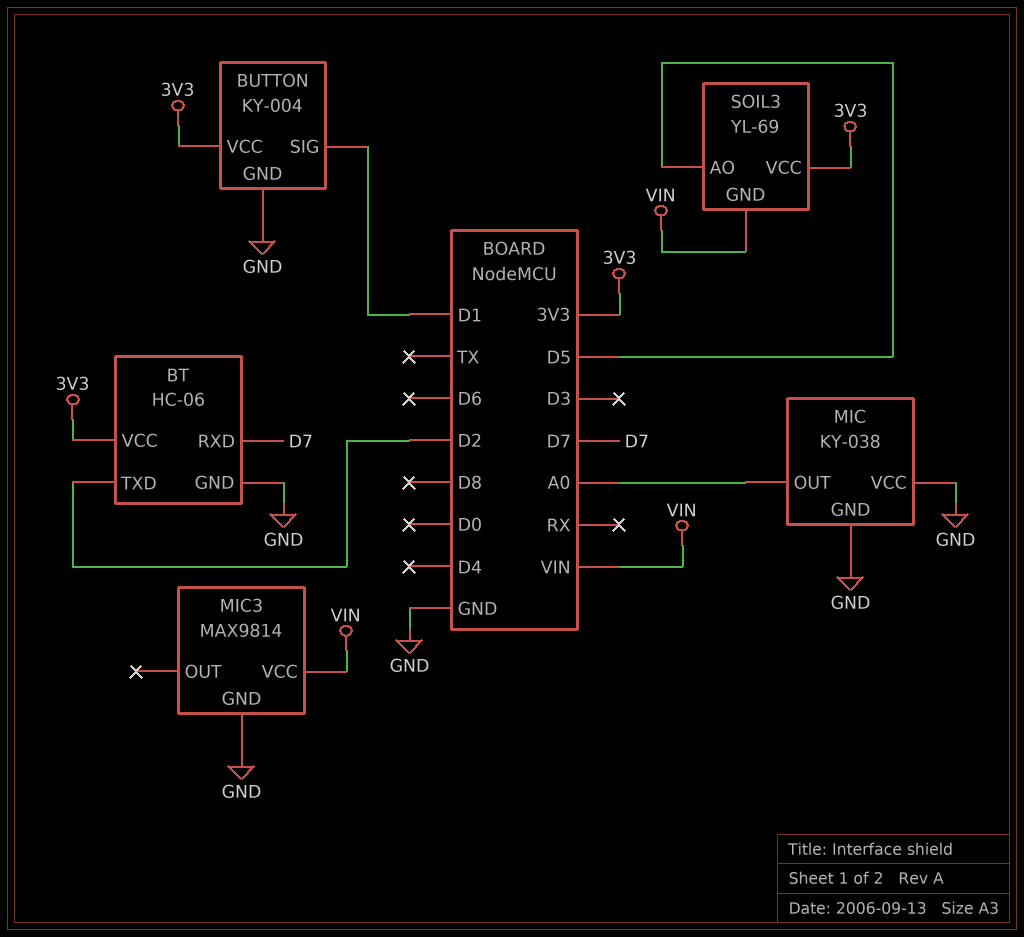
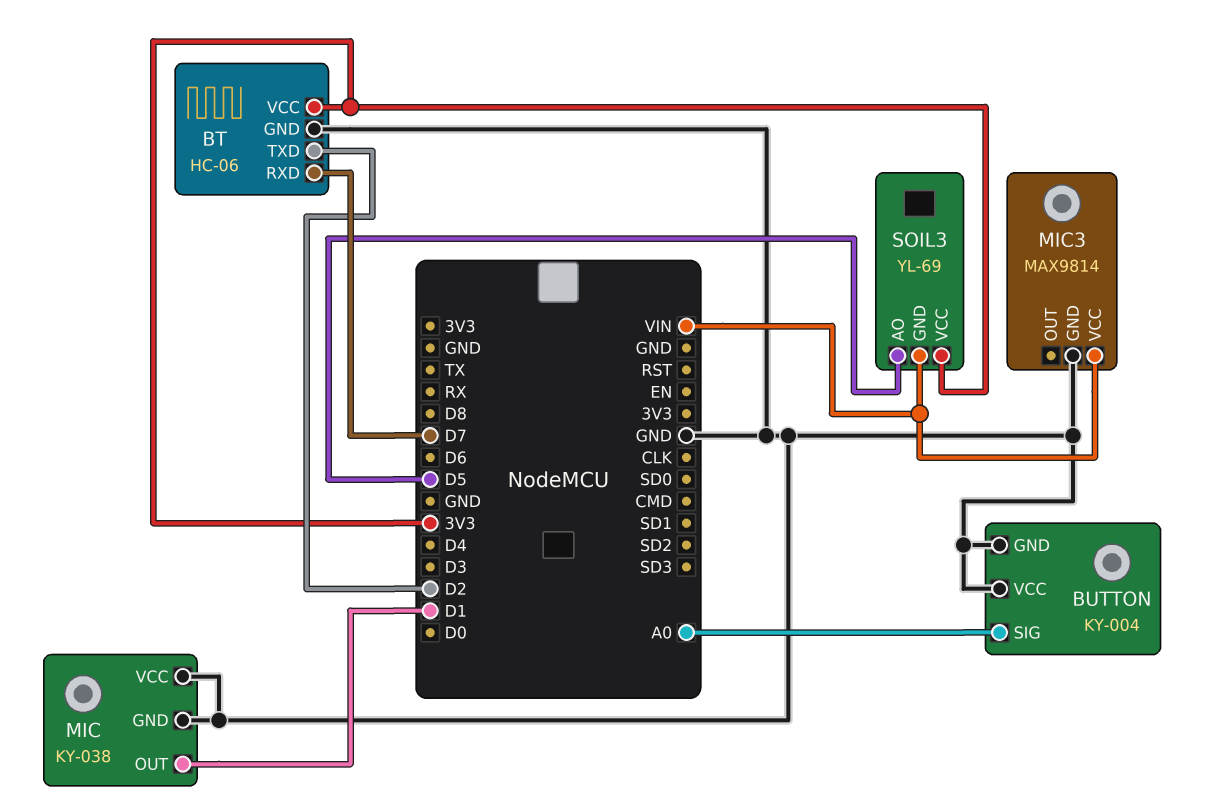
BUTTON pin SIG: D1 -> A0
BUTTON pin VCC: 3V3 -> GND
MIC pin OUT: A0 -> D1

